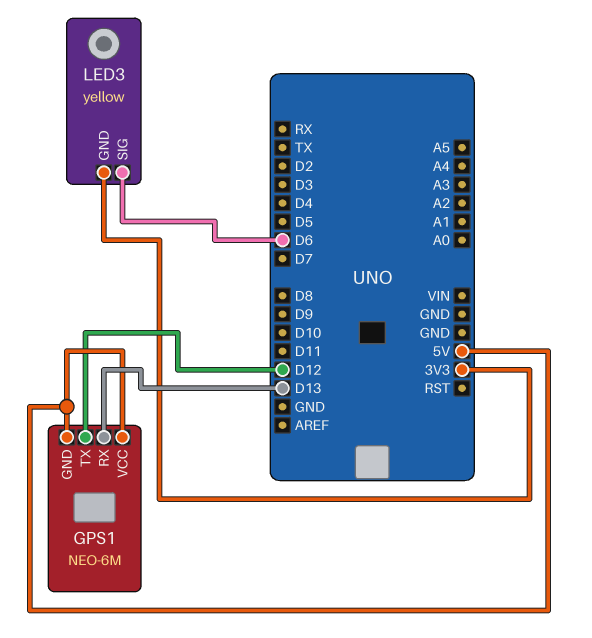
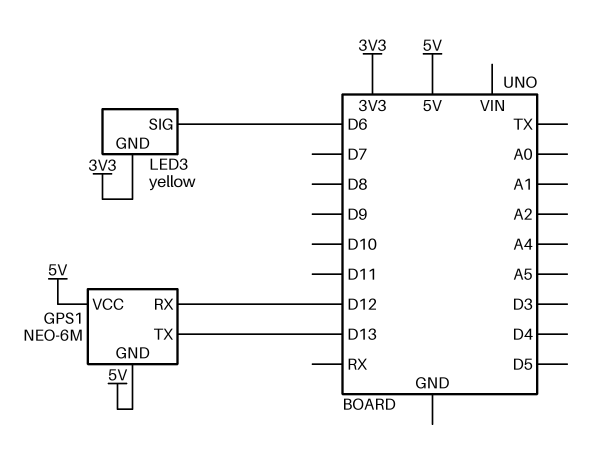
GPS1 pin RX: D13 -> D12
GPS1 pin TX: D12 -> D13

